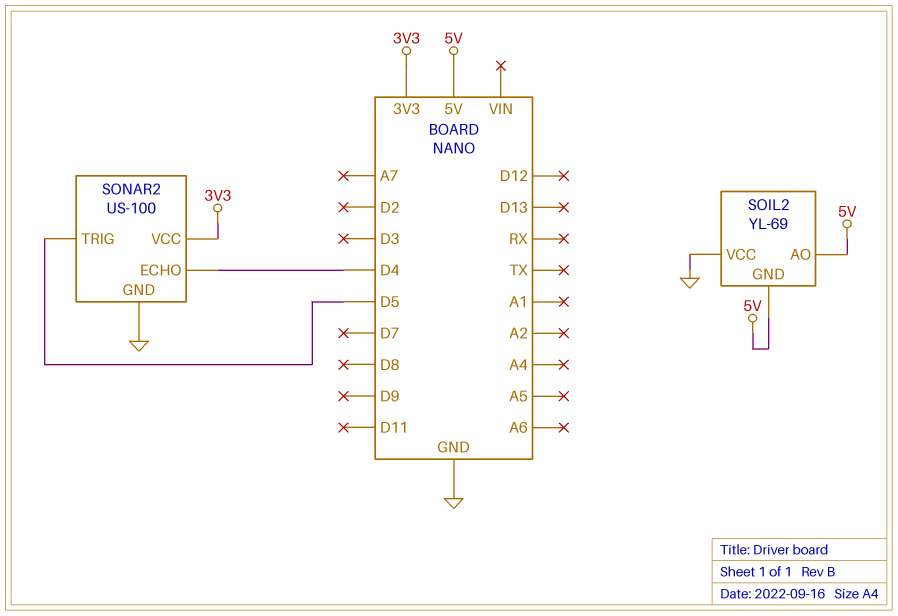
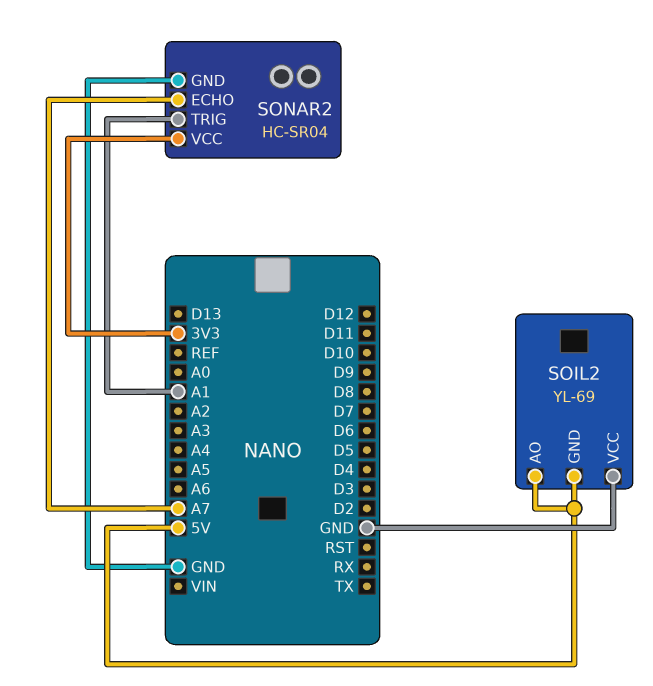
SONAR2: US-100 -> HC-SR04
SONAR2 pin ECHO: D4 -> A7
SONAR2 pin TRIG: D5 -> A1

